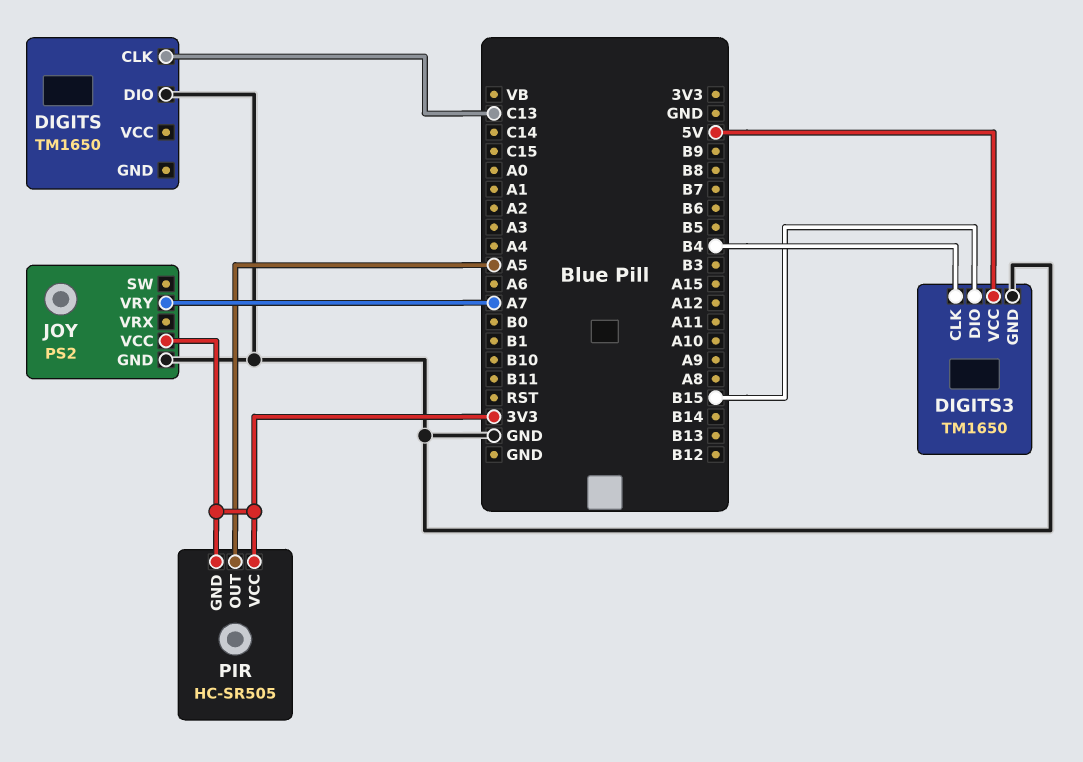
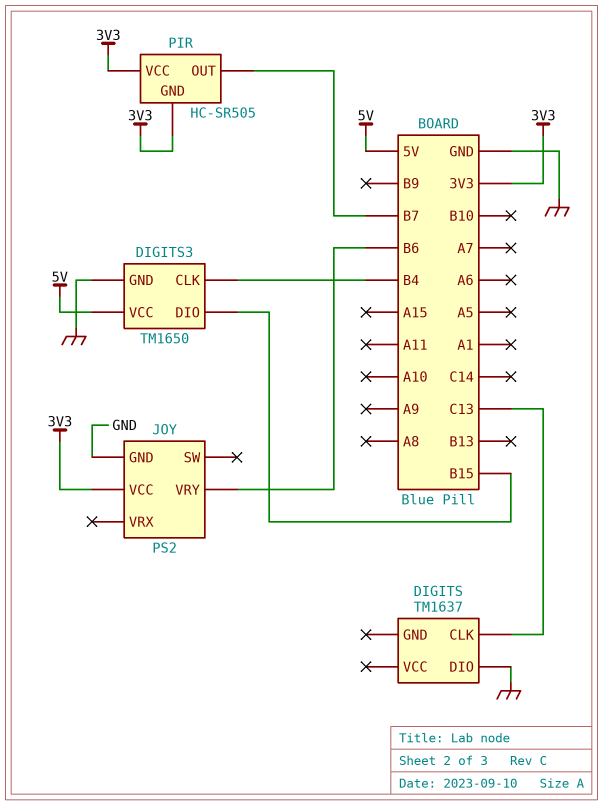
DIGITS: TM1650 -> TM1637
JOY pin VRY: A7 -> B6
PIR pin OUT: A5 -> B7

